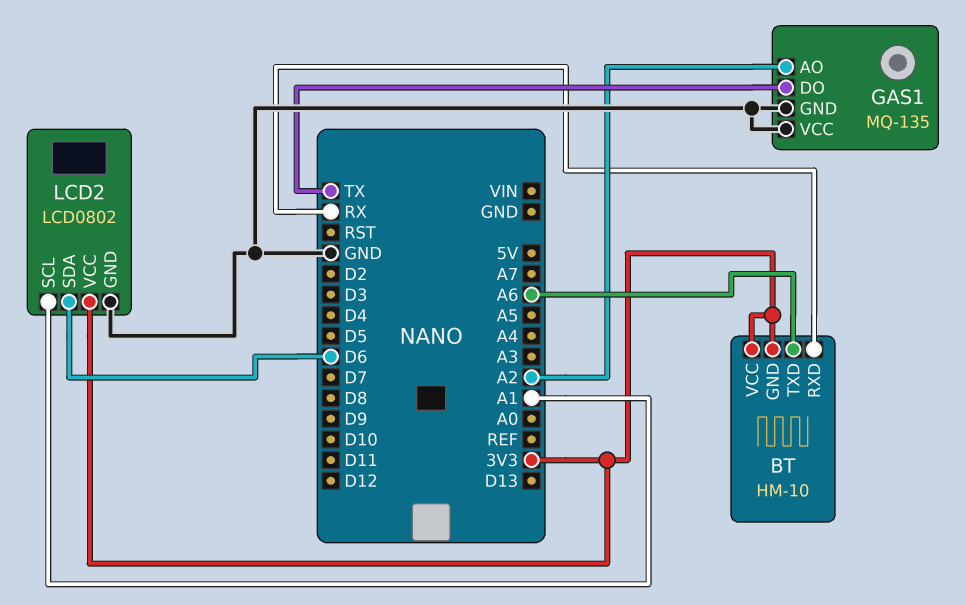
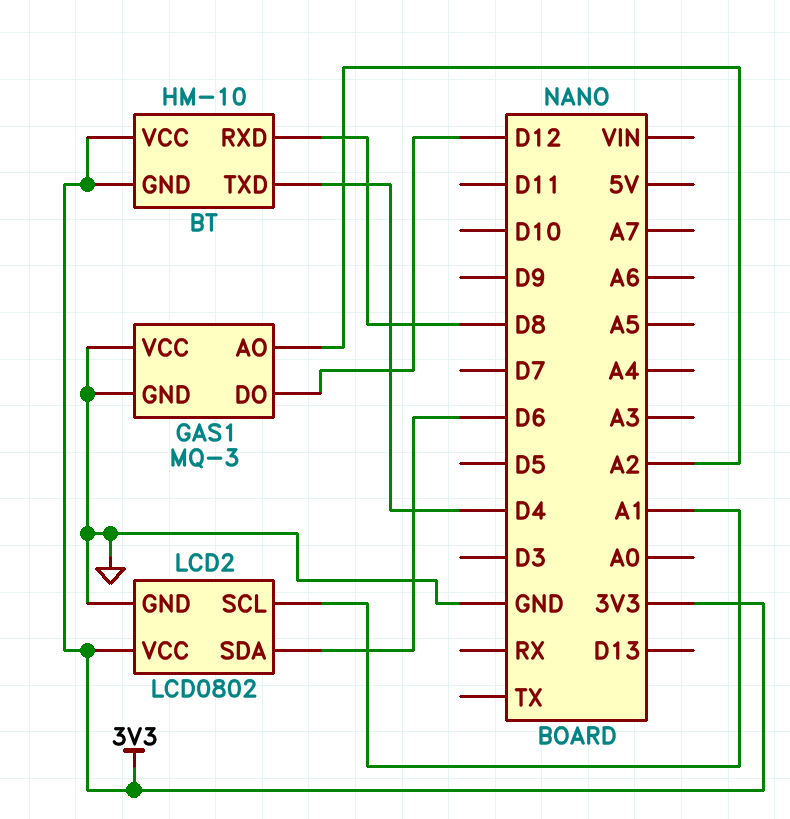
BT pin RXD: RX -> D8
BT pin TXD: A6 -> D4
GAS1: MQ-135 -> MQ-3
GAS1 pin DO: TX -> D12

